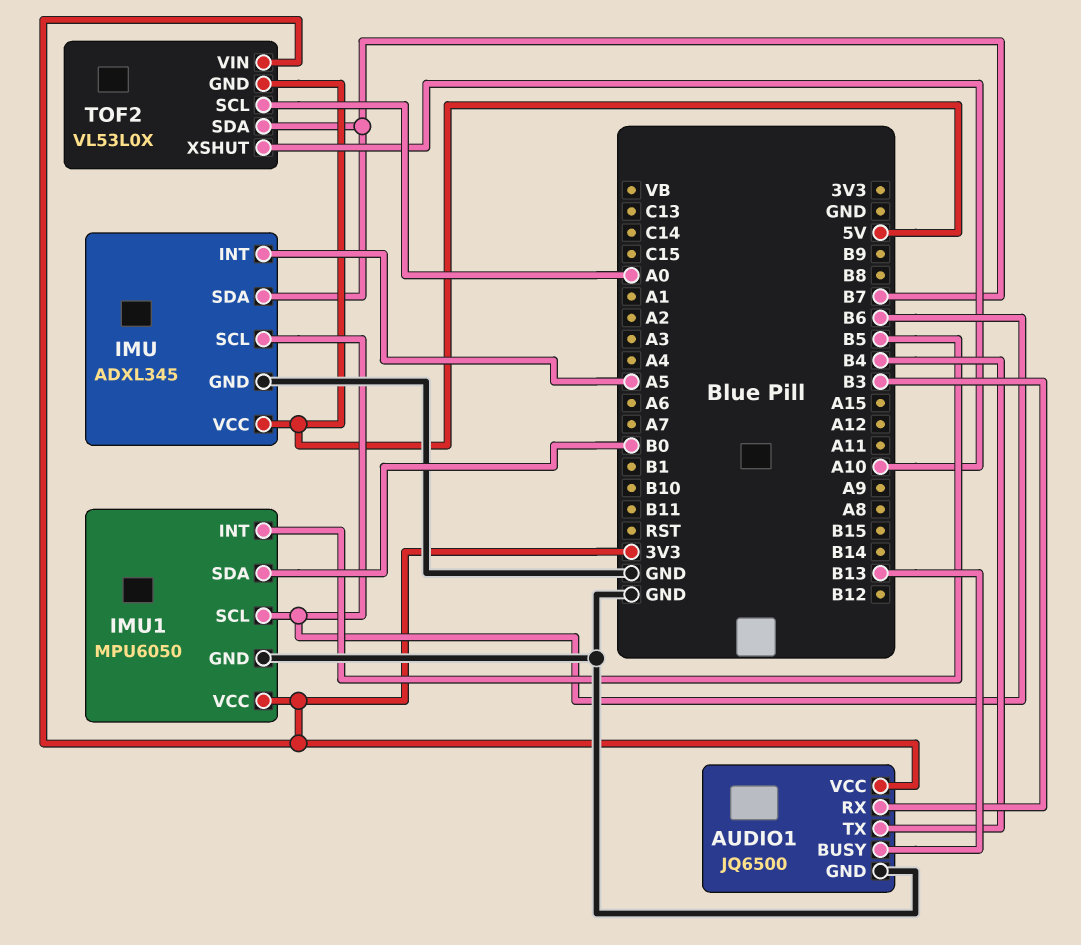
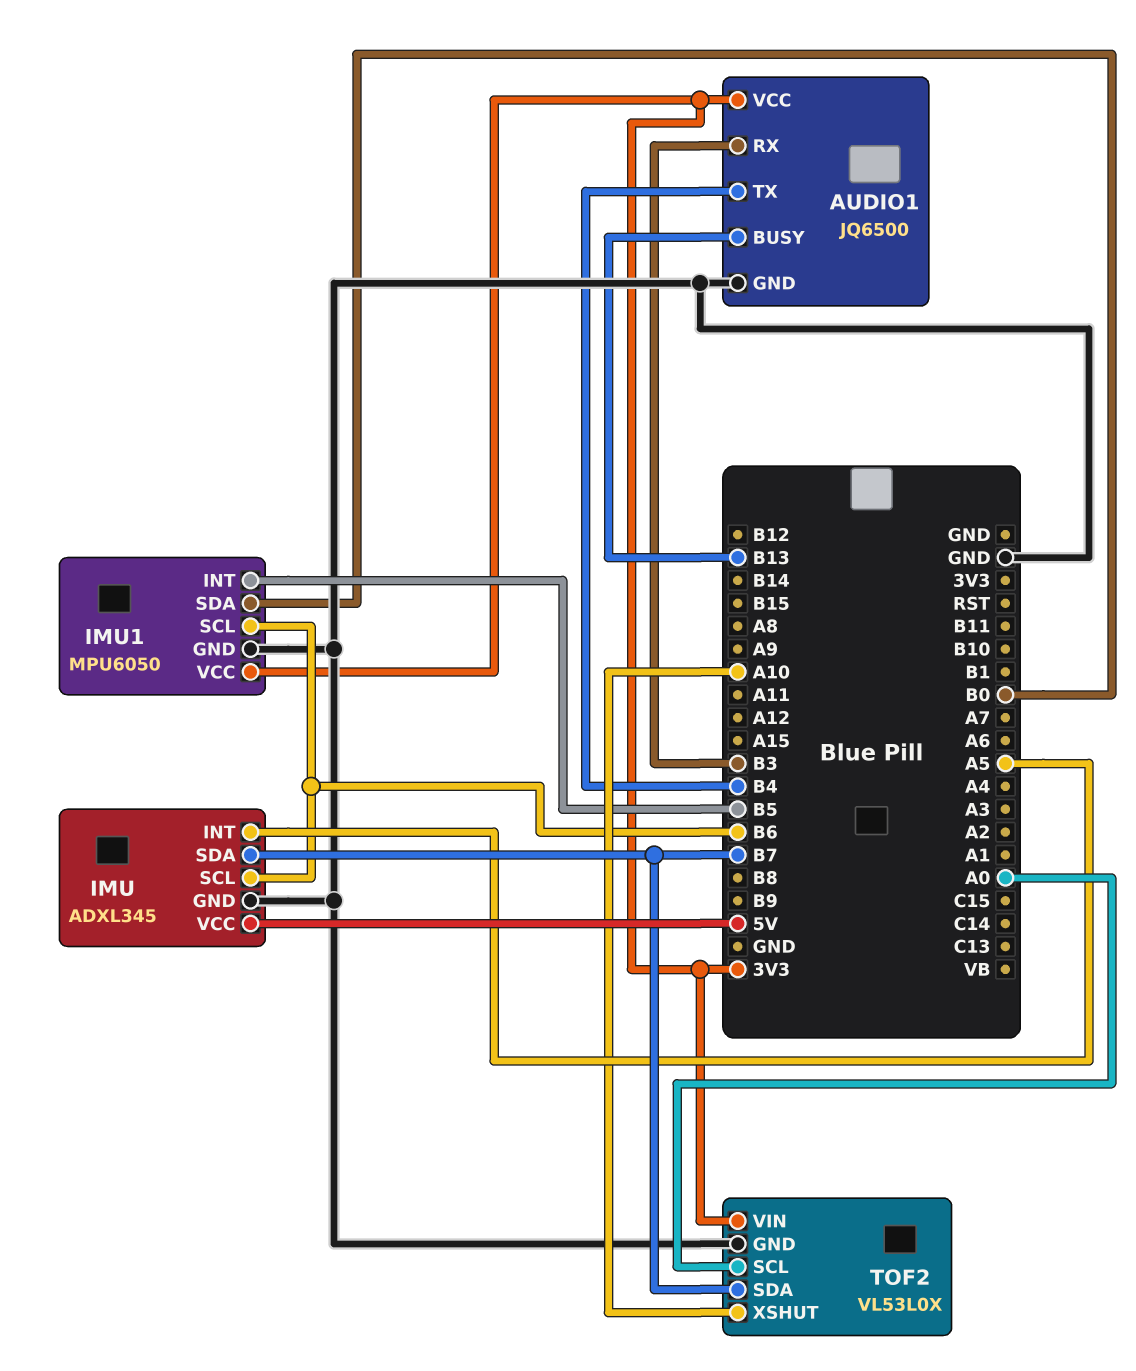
TOF2 pin GND: 5V -> GND

